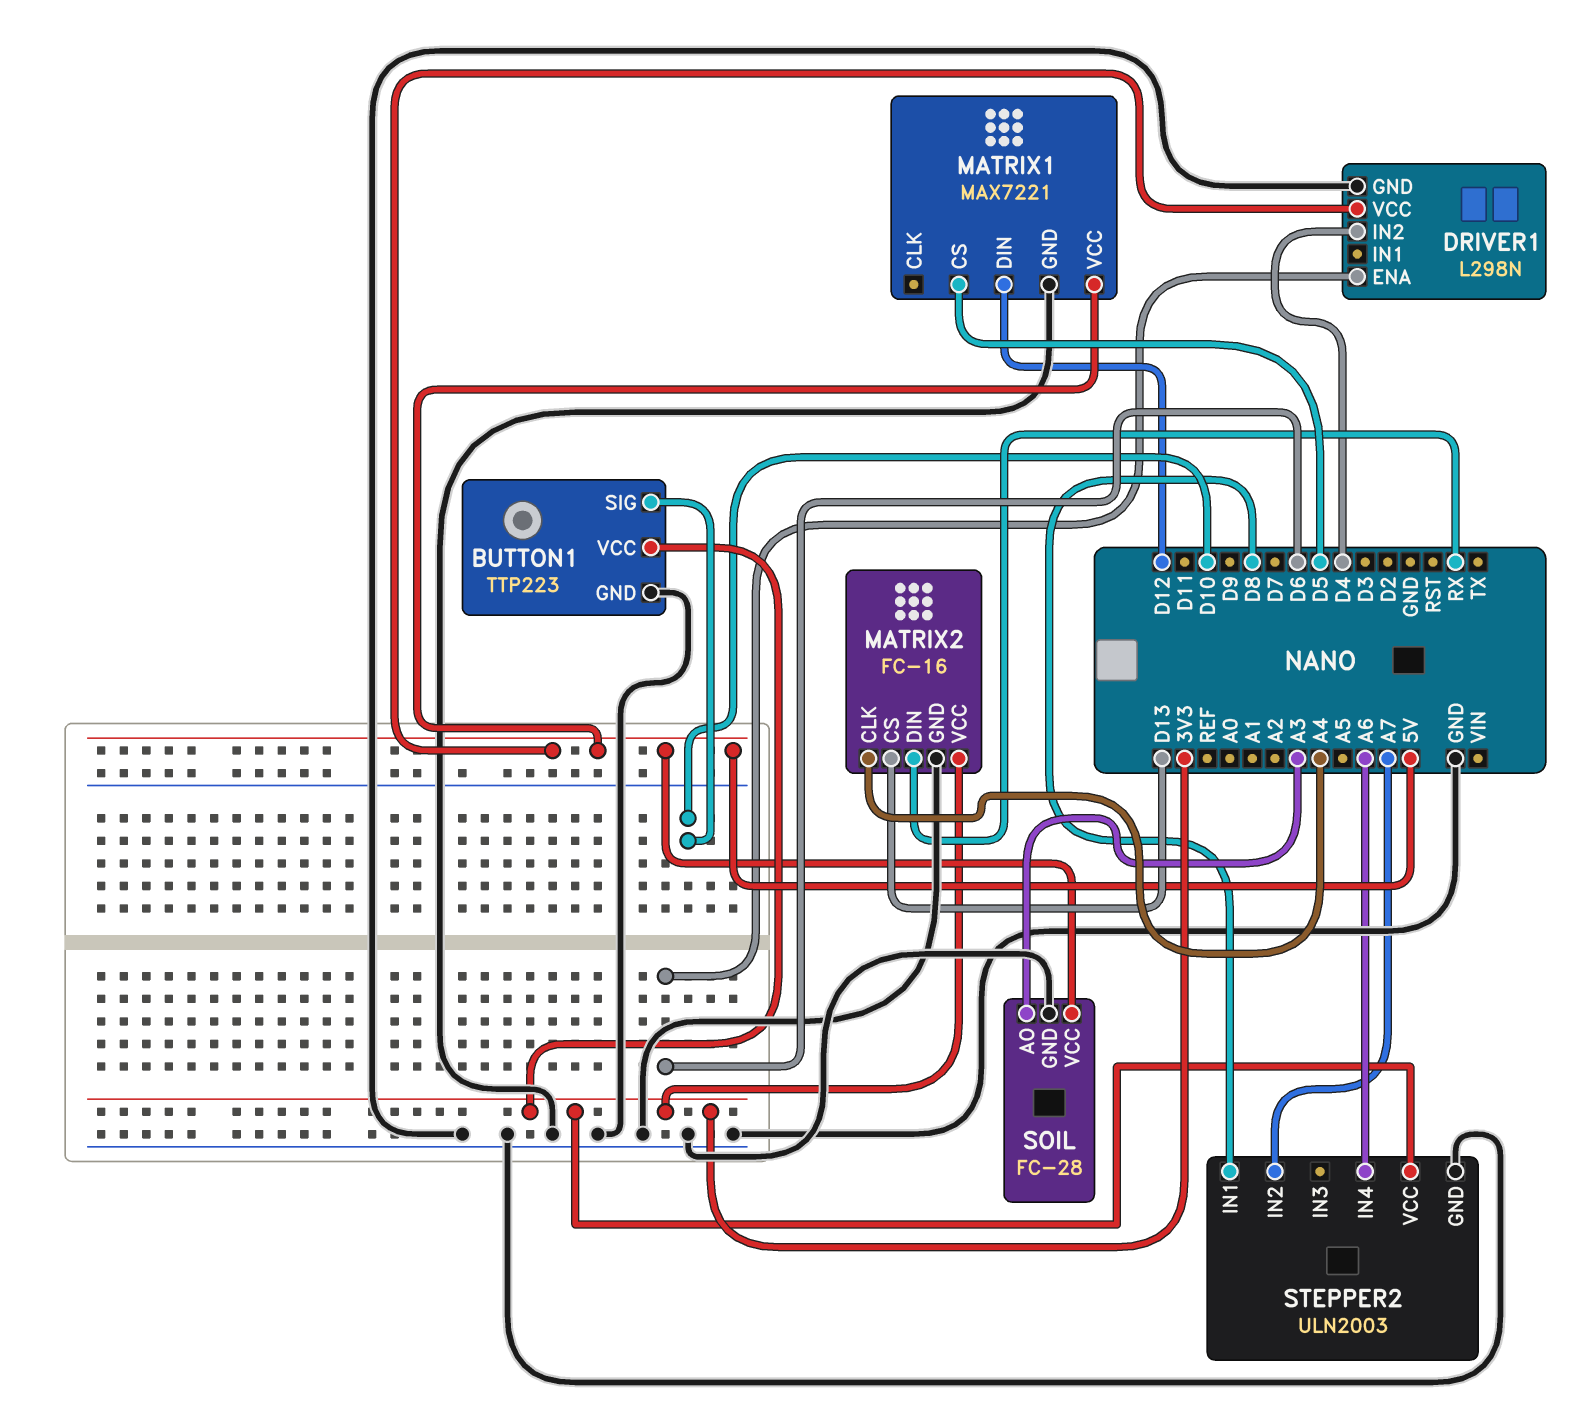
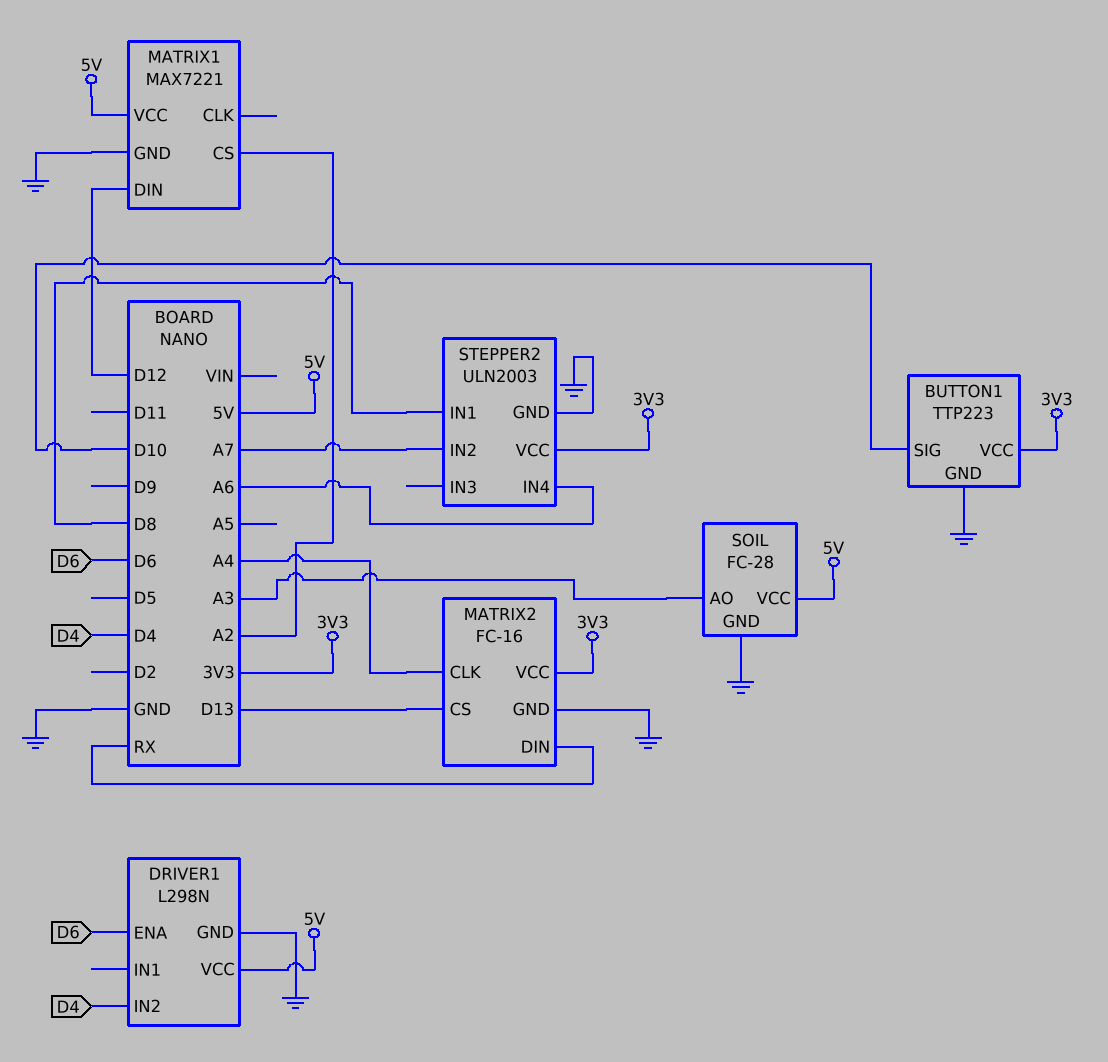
MATRIX1 pin CS: D5 -> A2

